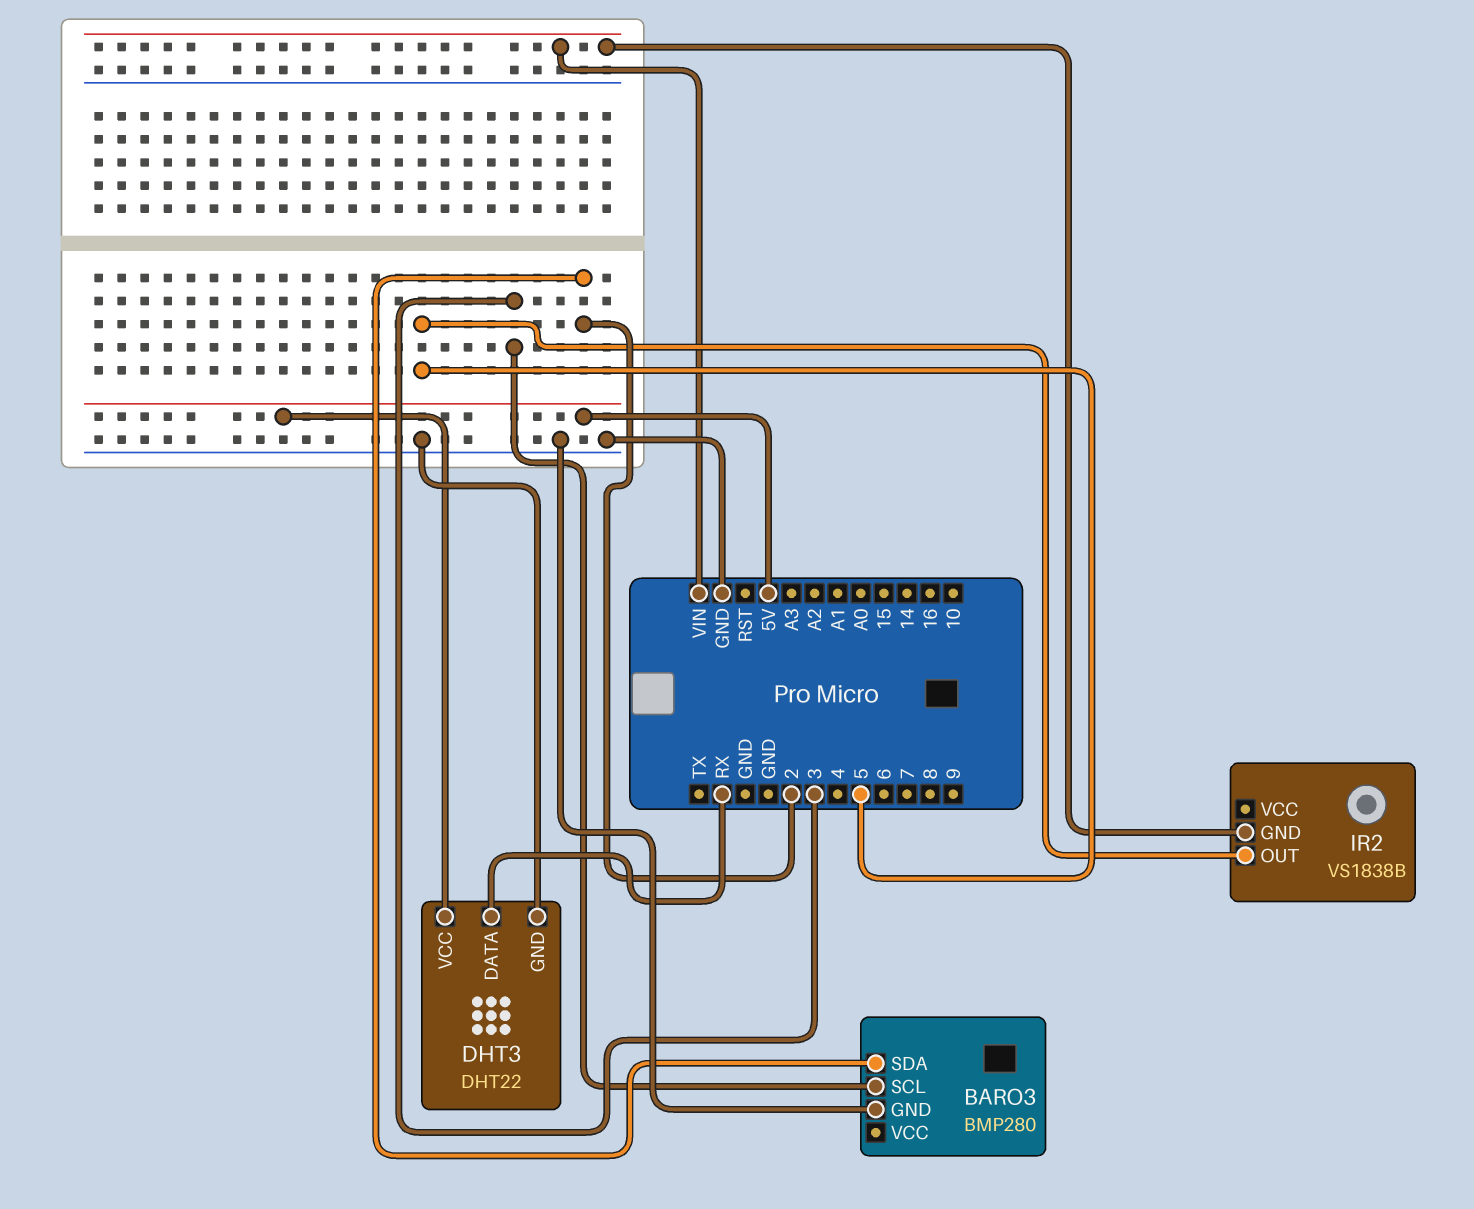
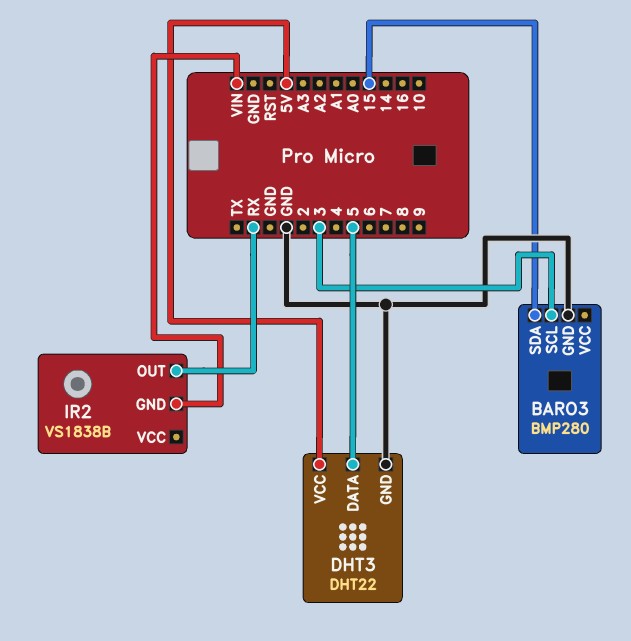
BARO3 pin SDA: 2 -> 15
DHT3 pin DATA: RX -> 5
IR2 pin OUT: 5 -> RX

